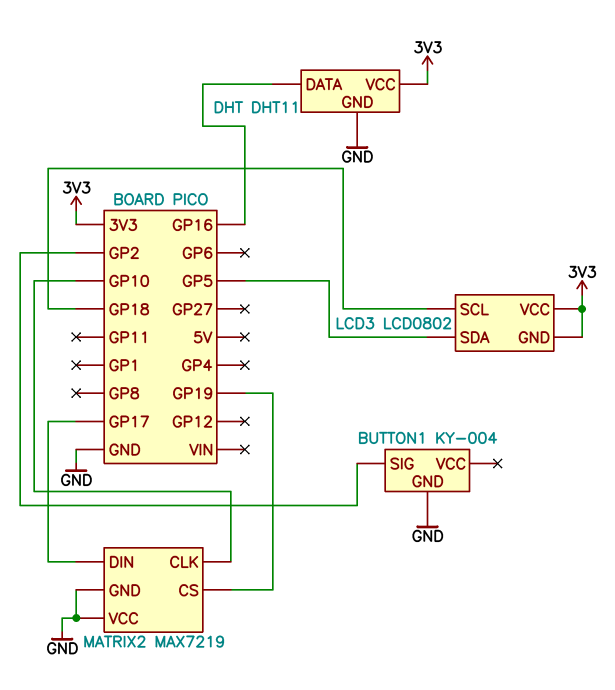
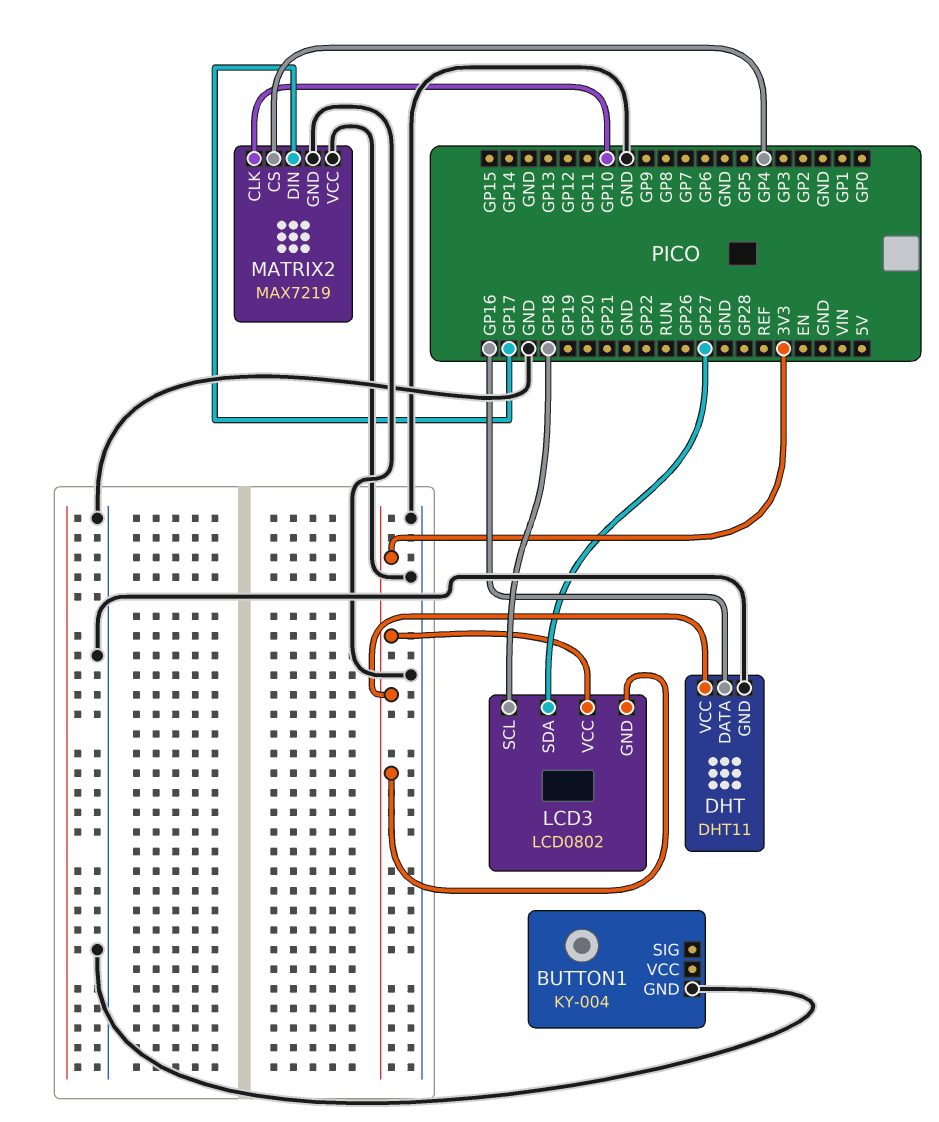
BUTTON1 pin SIG: GP2 -> none
LCD3 pin SDA: GP5 -> GP27
MATRIX2 pin CS: GP19 -> GP4

